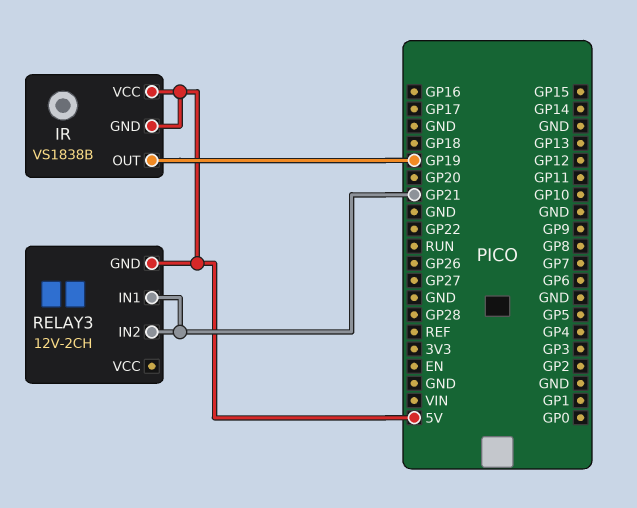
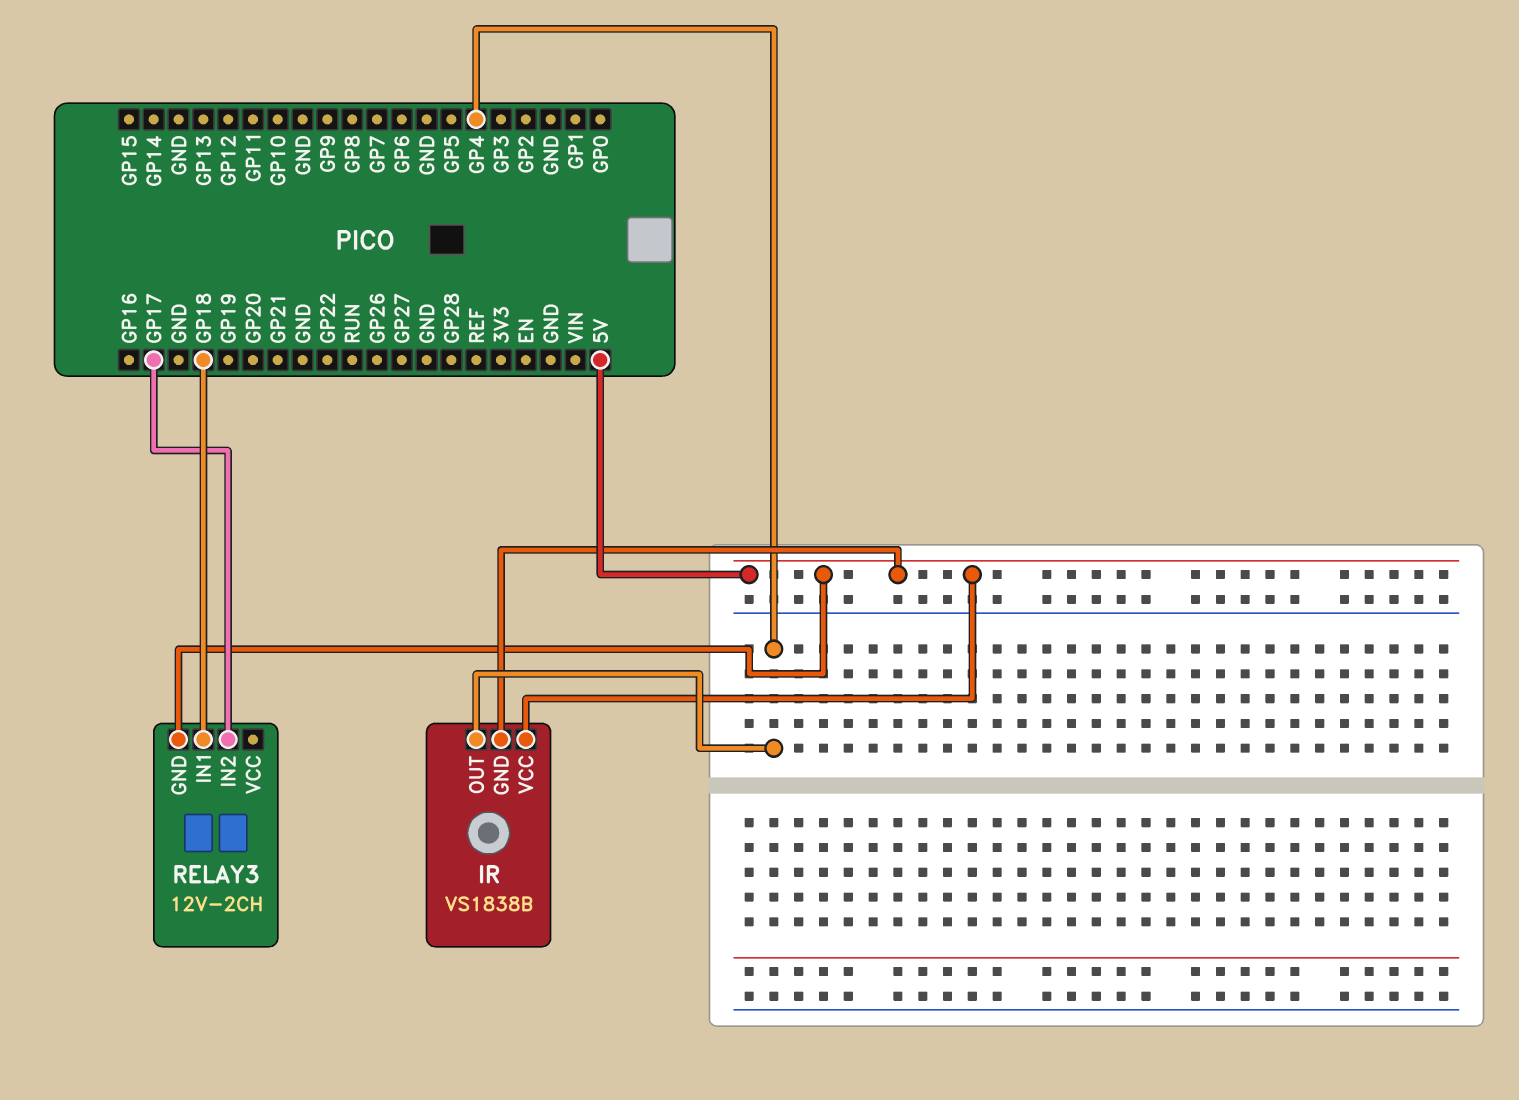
IR pin OUT: GP19 -> GP4
RELAY3 pin IN1: GP21 -> GP18
RELAY3 pin IN2: GP21 -> GP17

